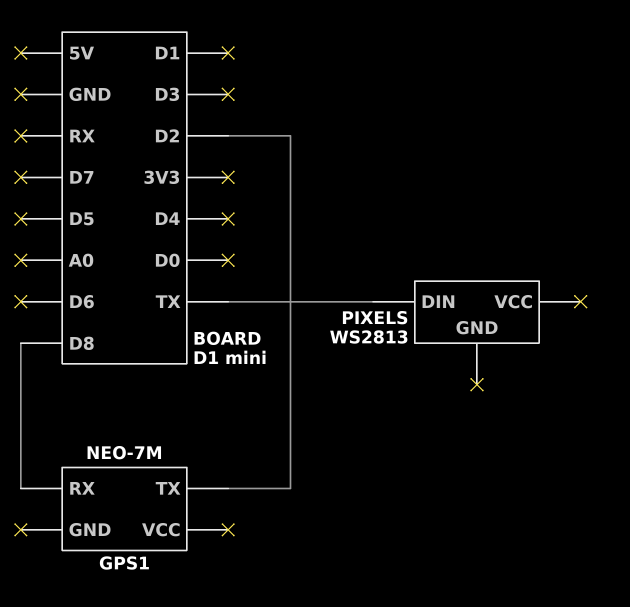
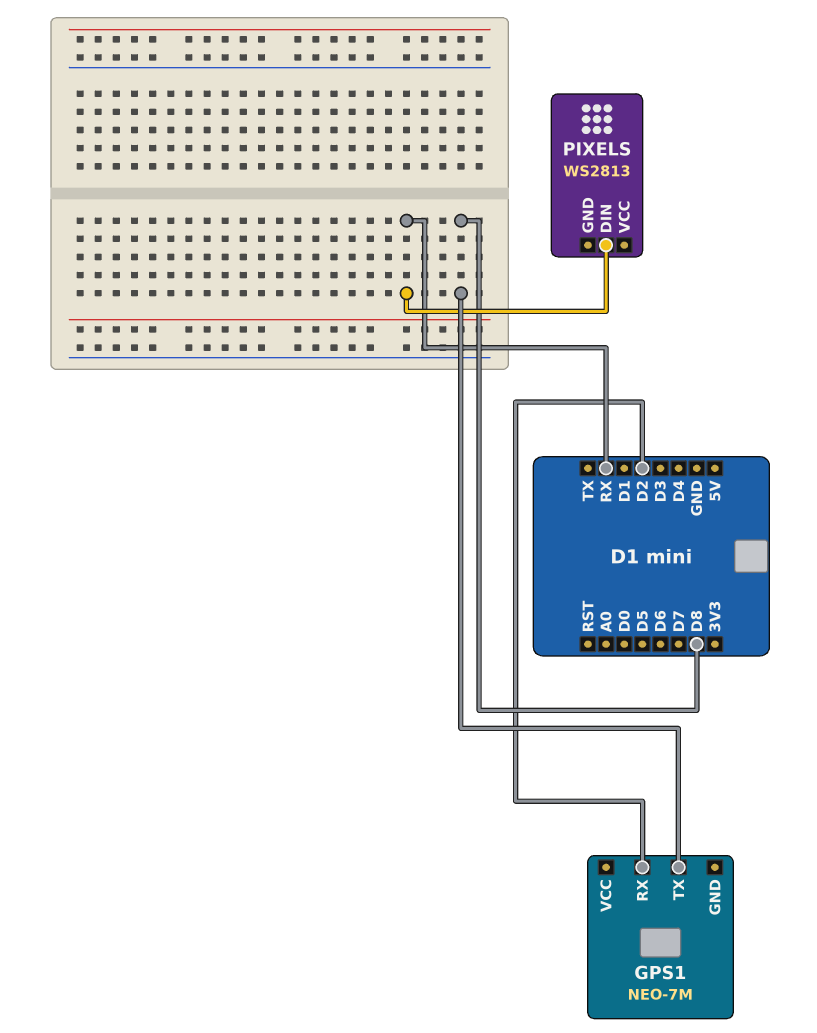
GPS1 pin RX: D8 -> D2
GPS1 pin TX: D2 -> D8
PIXELS pin DIN: TX -> RX

